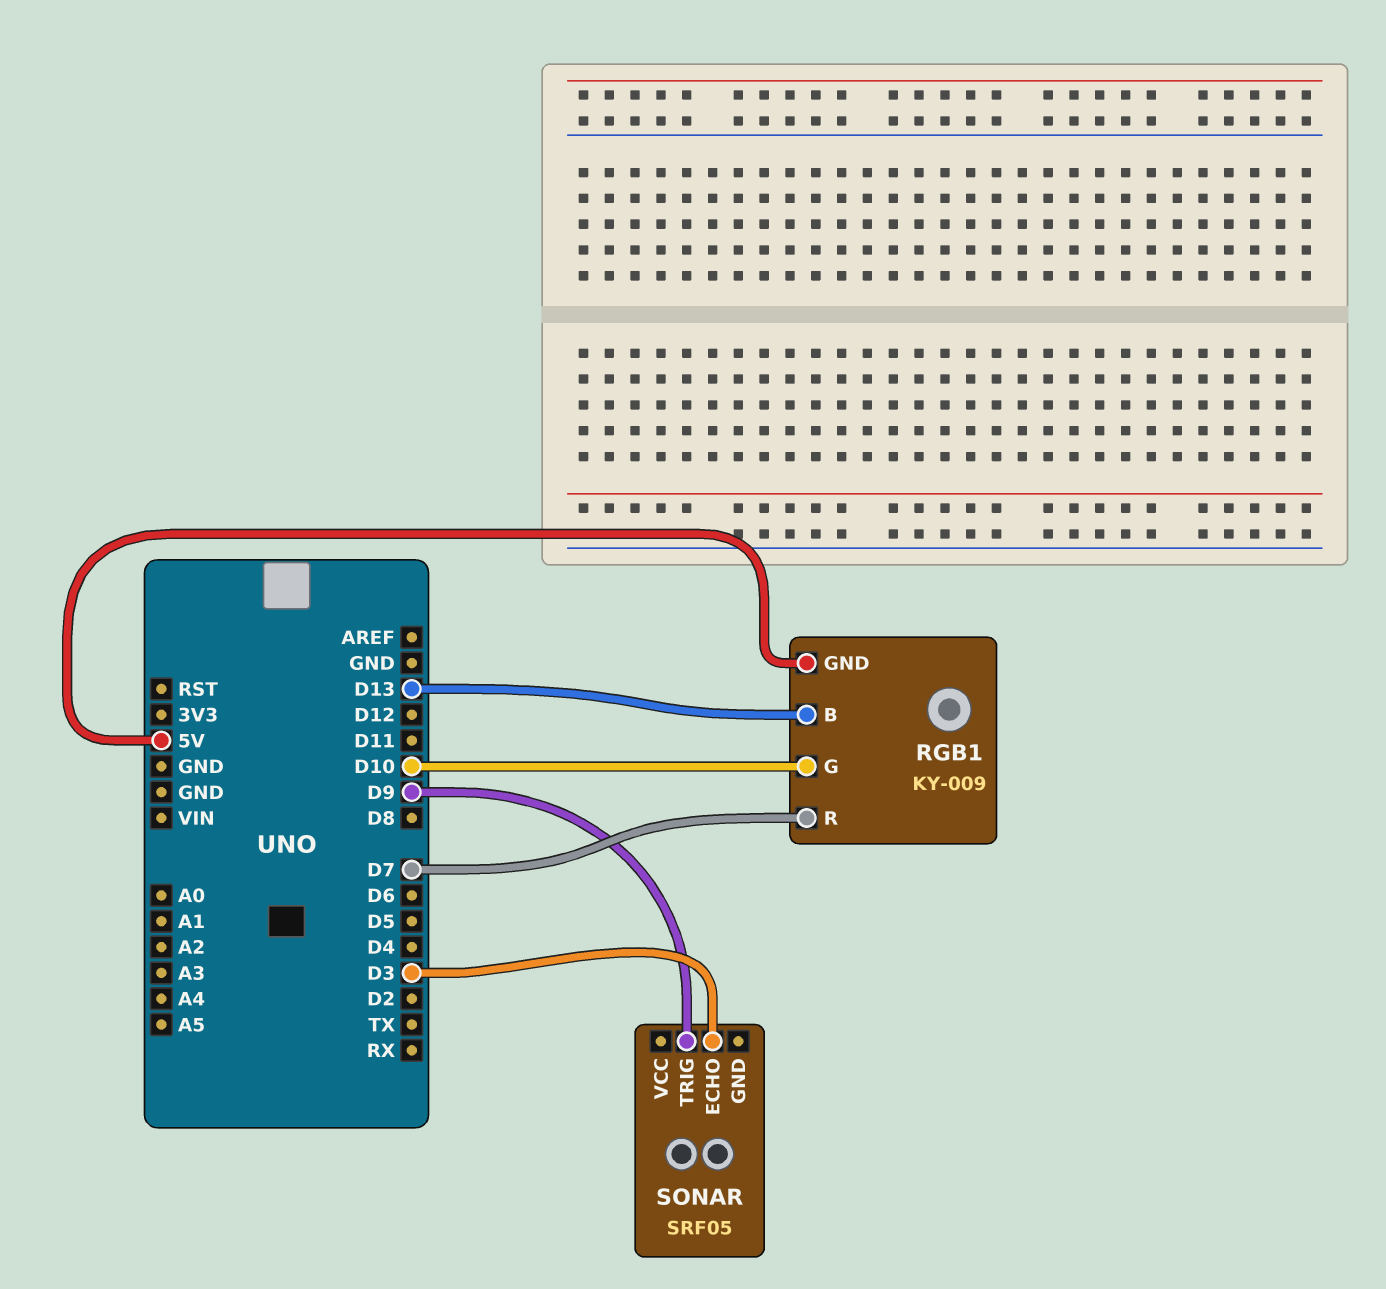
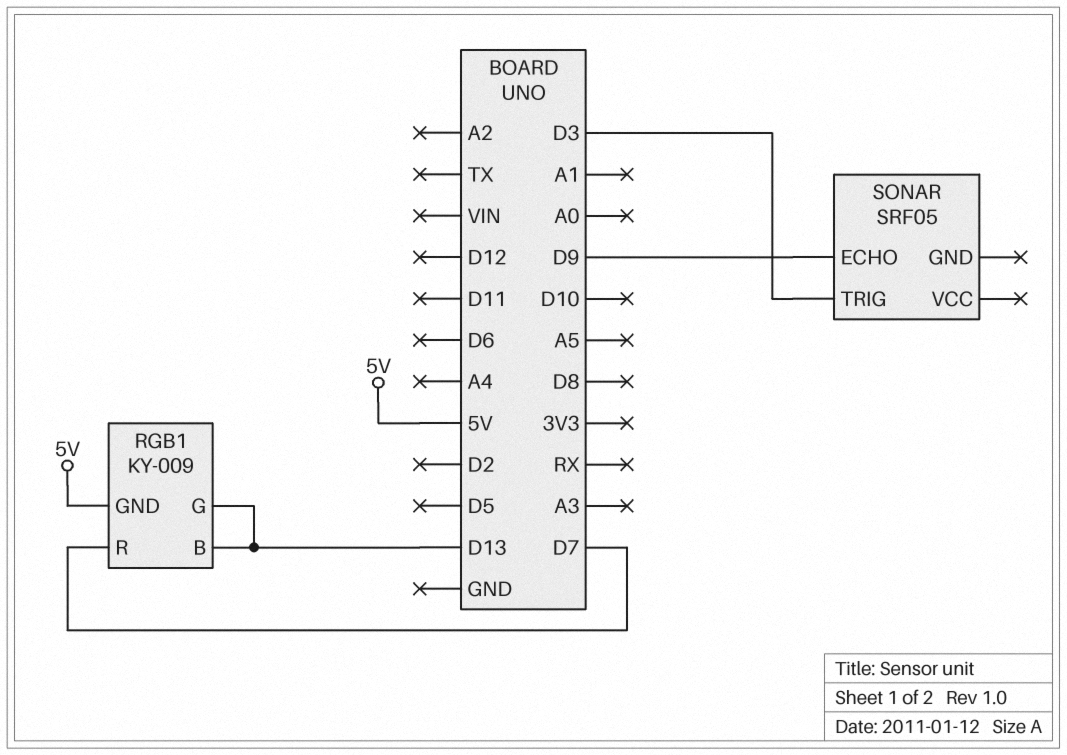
RGB1 pin G: D10 -> D13
SONAR pin ECHO: D3 -> D9
SONAR pin TRIG: D9 -> D3

